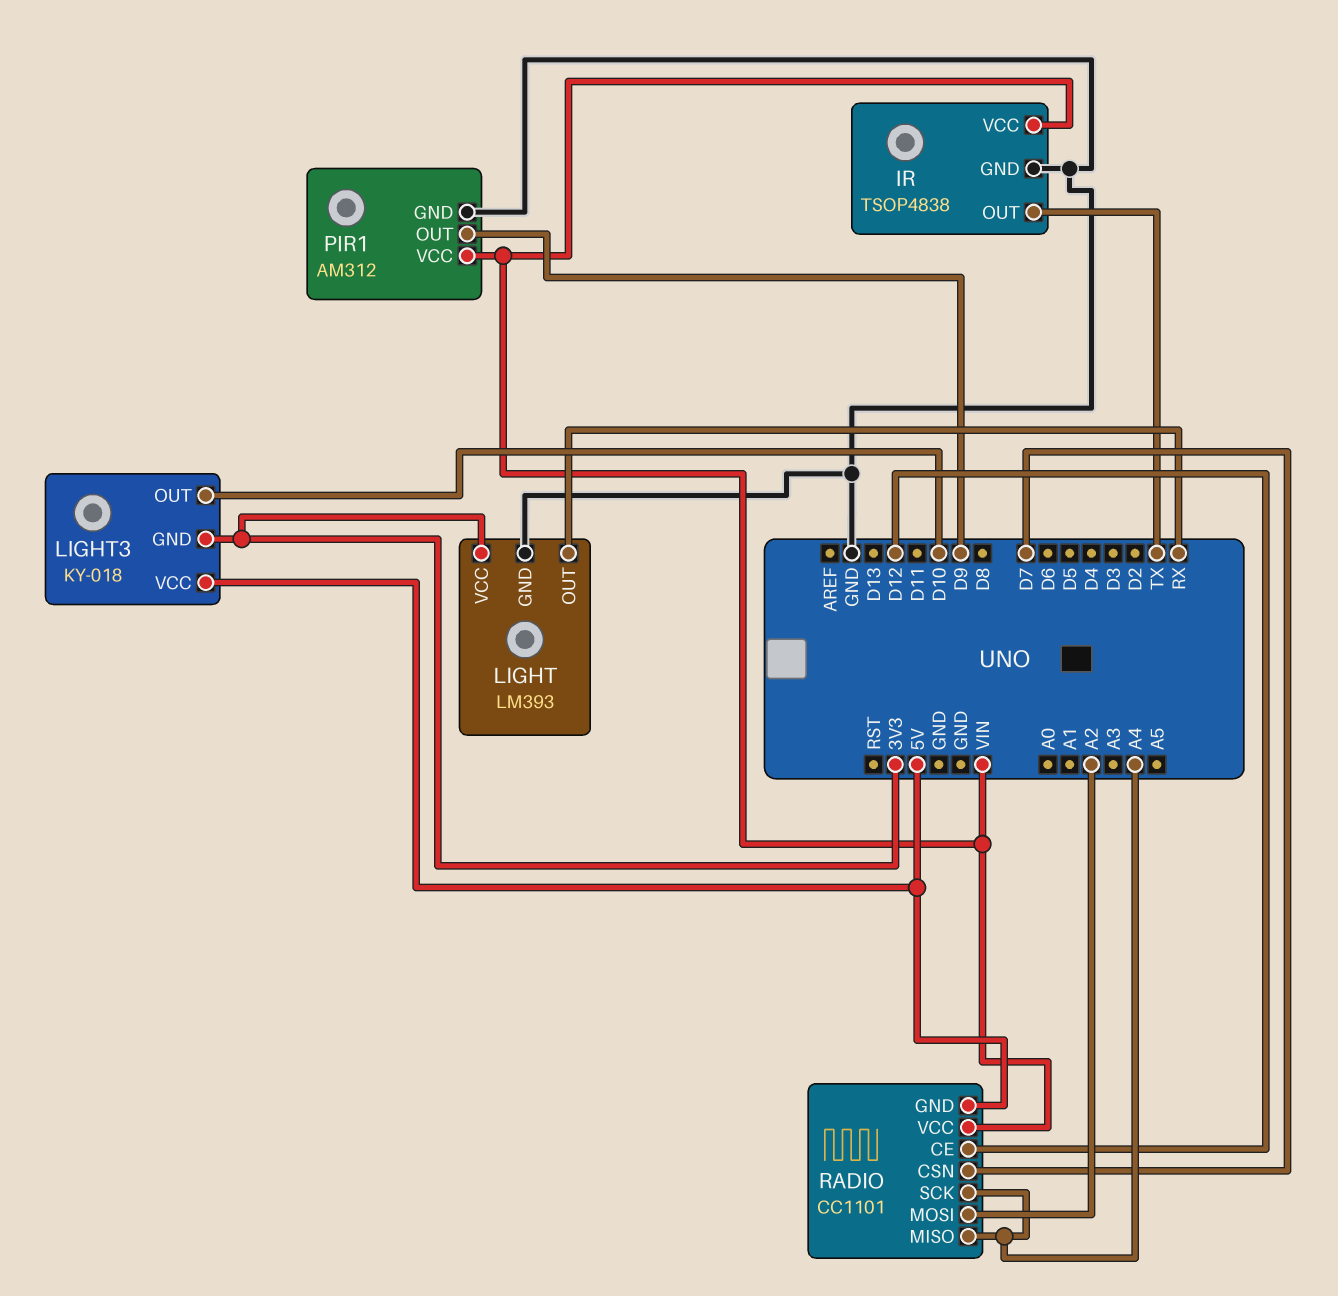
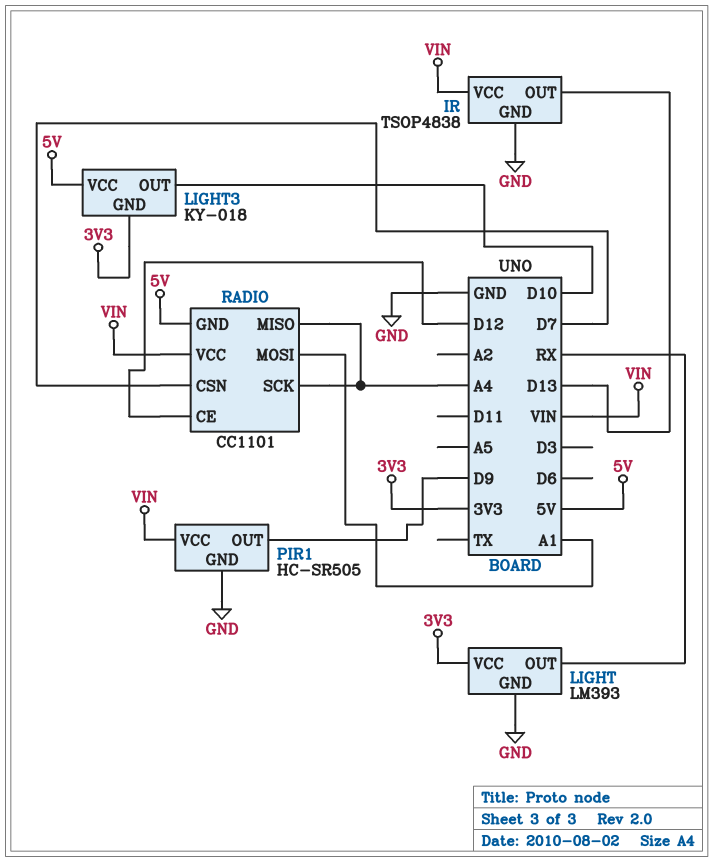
IR pin OUT: TX -> D13
PIR1: AM312 -> HC-SR505
RADIO pin MOSI: A2 -> A1

